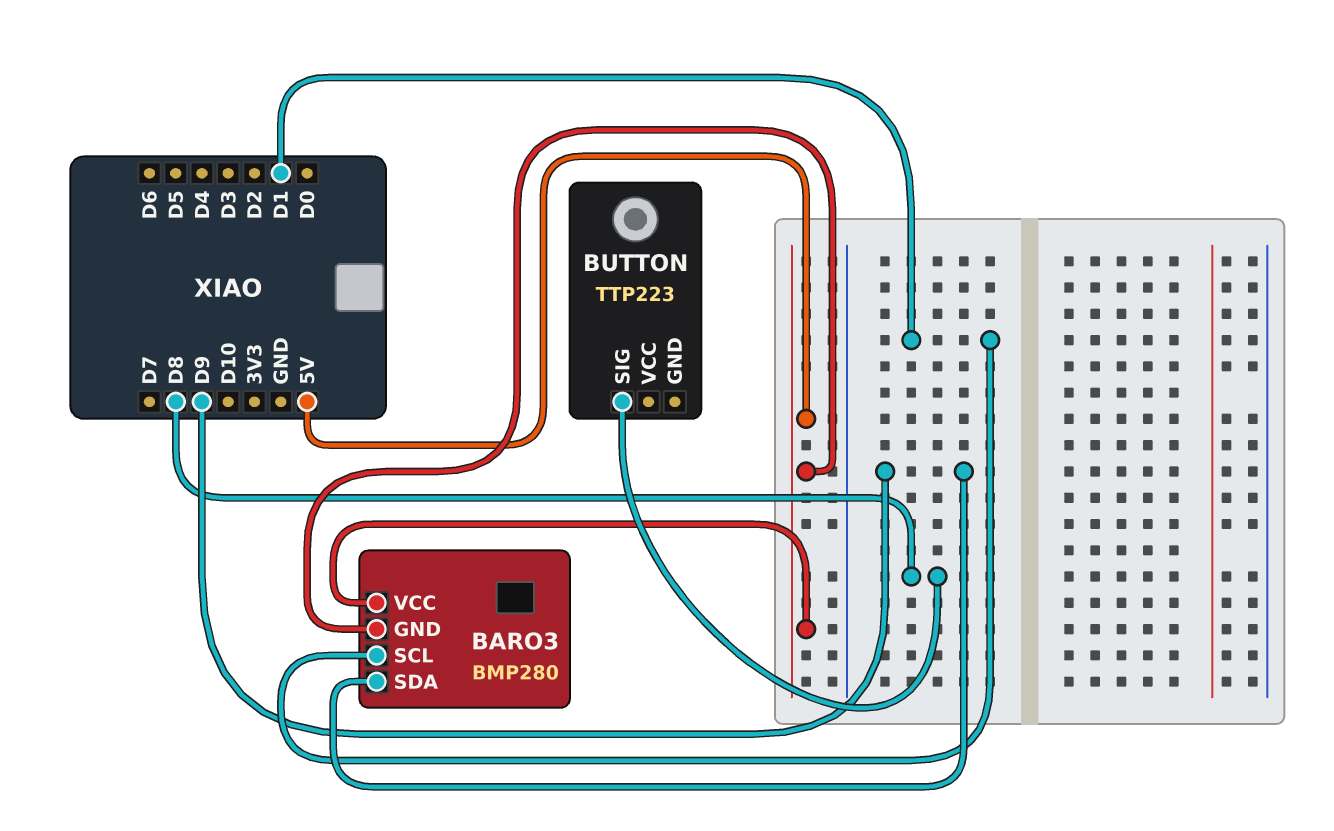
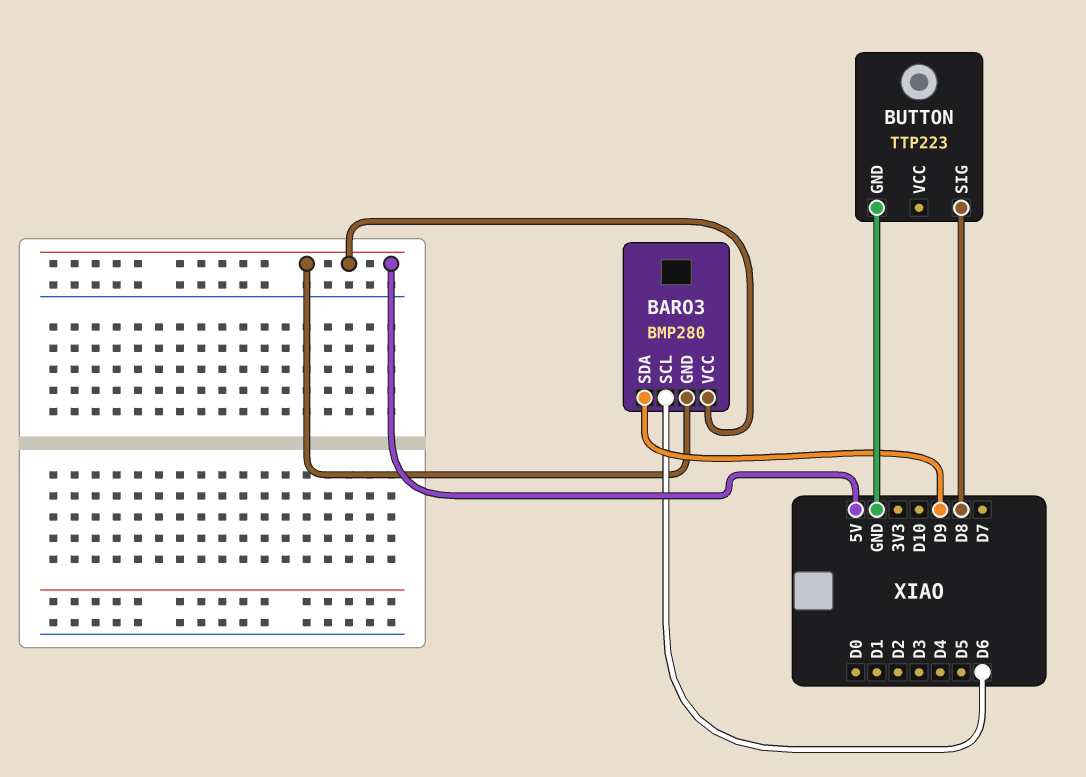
BARO3 pin SCL: D1 -> D6
BUTTON pin GND: none -> GND

